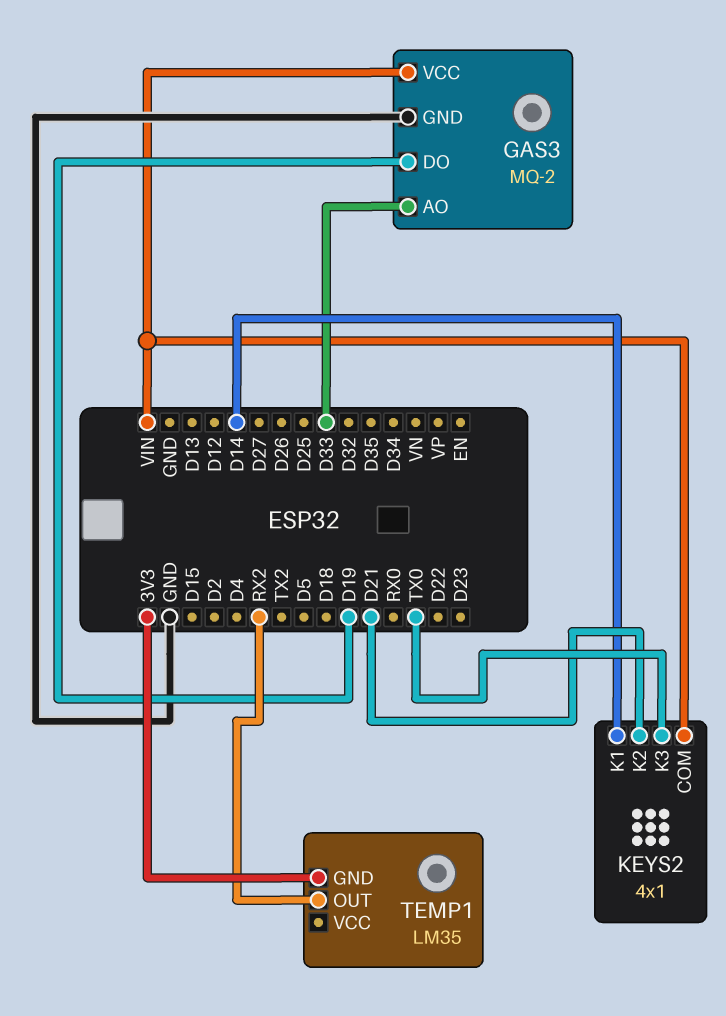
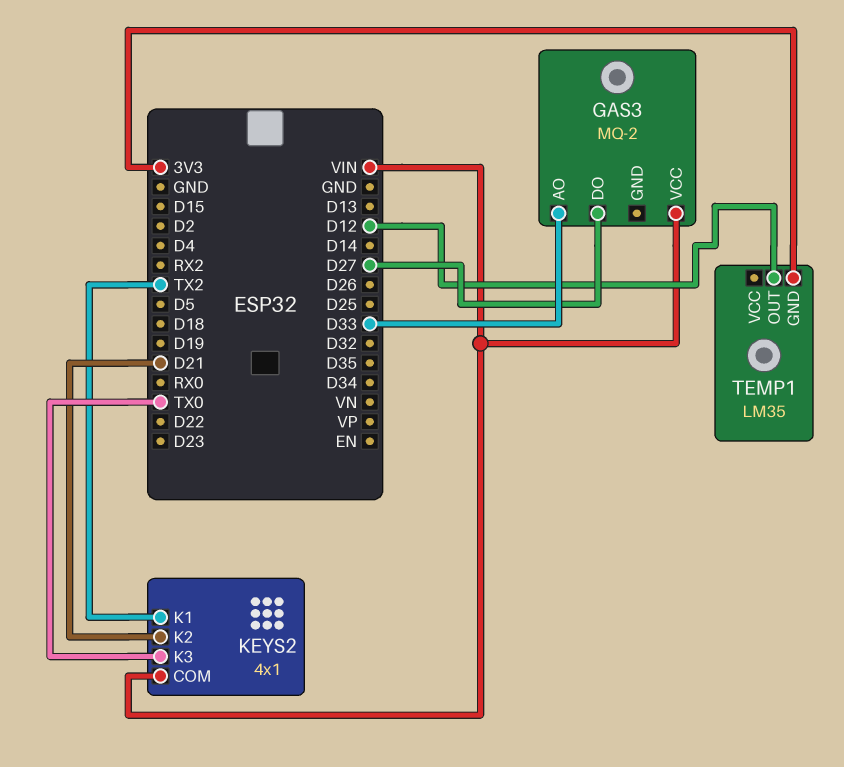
GAS3 pin DO: D19 -> D27
GAS3 pin GND: GND -> none
KEYS2 pin K1: D14 -> TX2
TEMP1 pin OUT: RX2 -> D12

